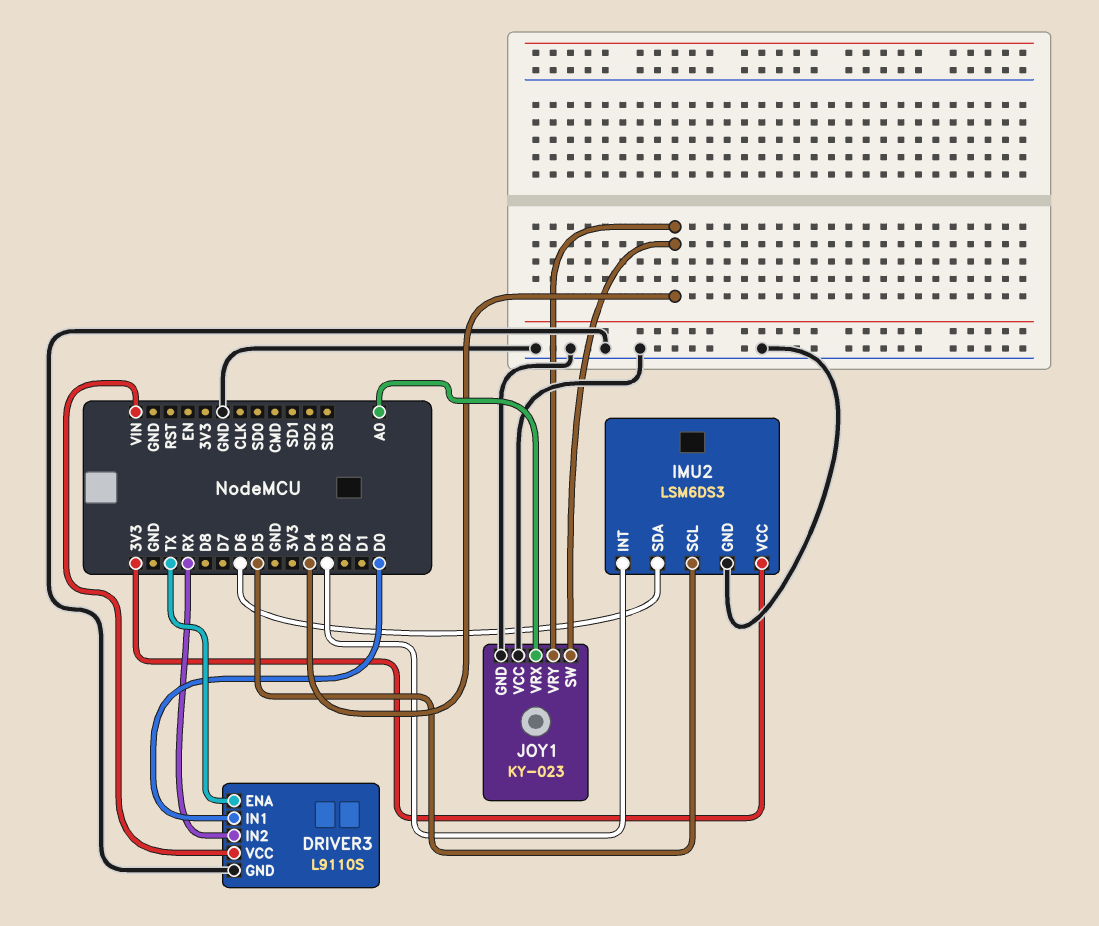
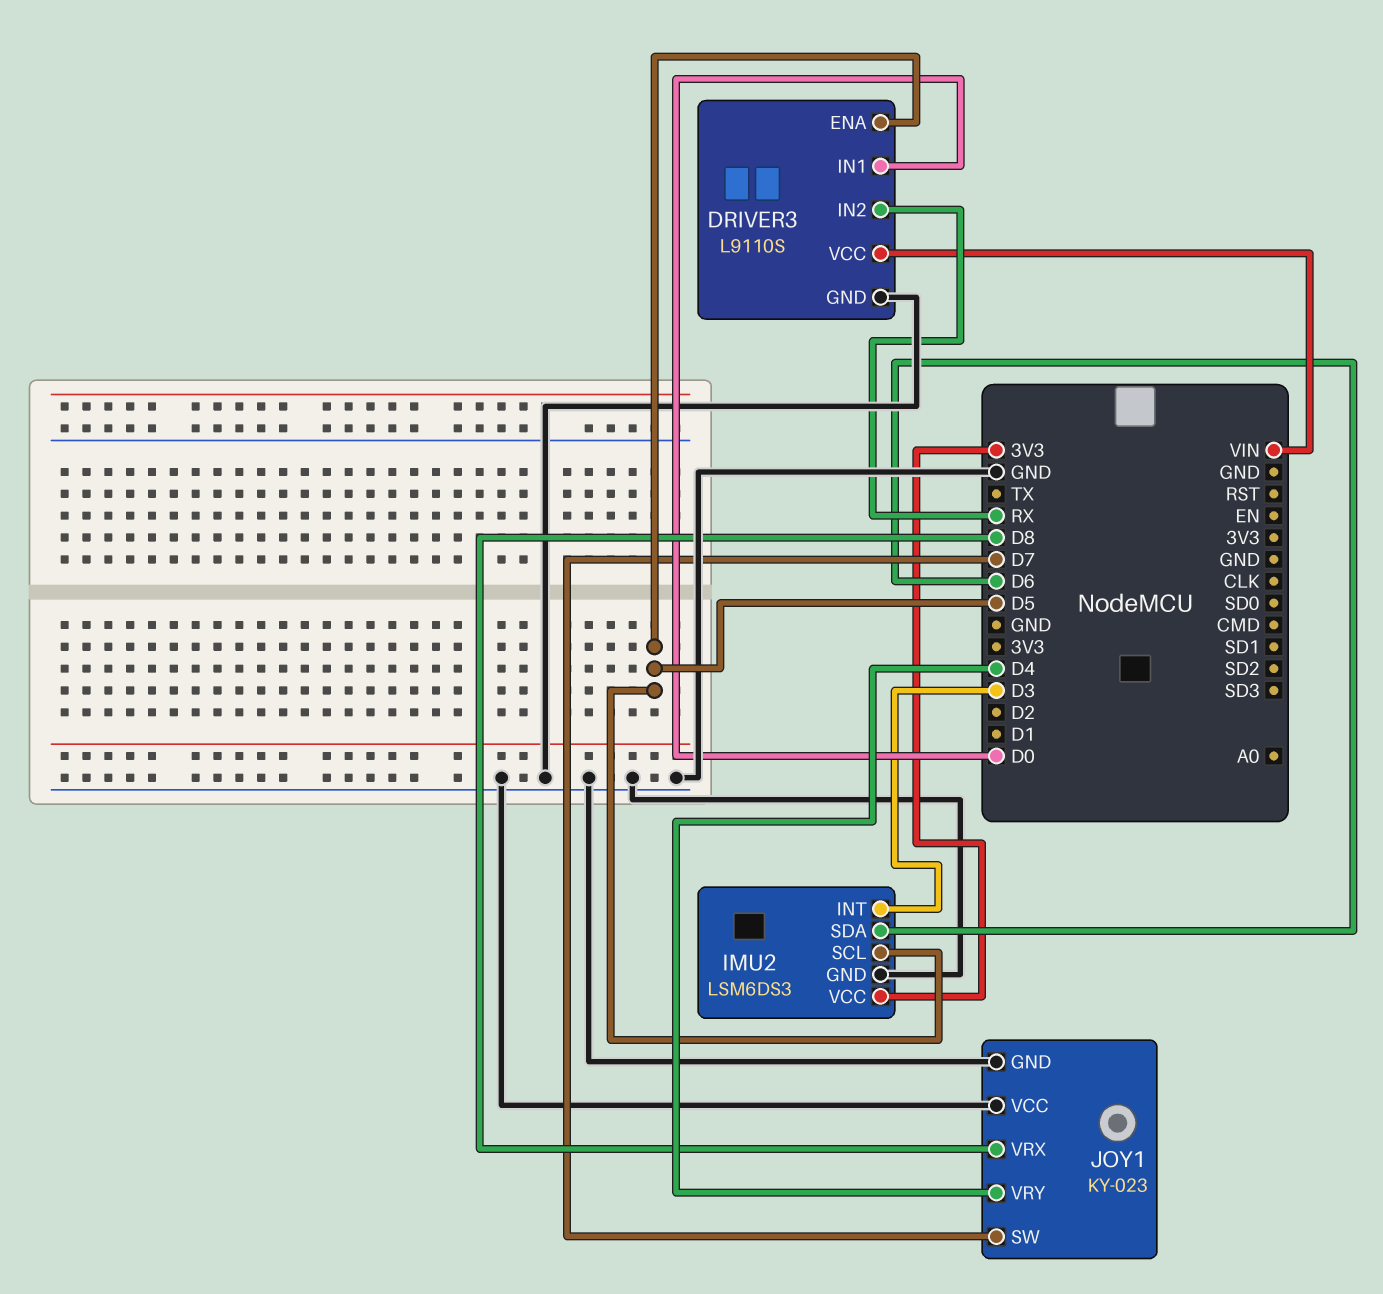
DRIVER3 pin ENA: TX -> D5
JOY1 pin SW: D4 -> D7
JOY1 pin VRX: A0 -> D8

